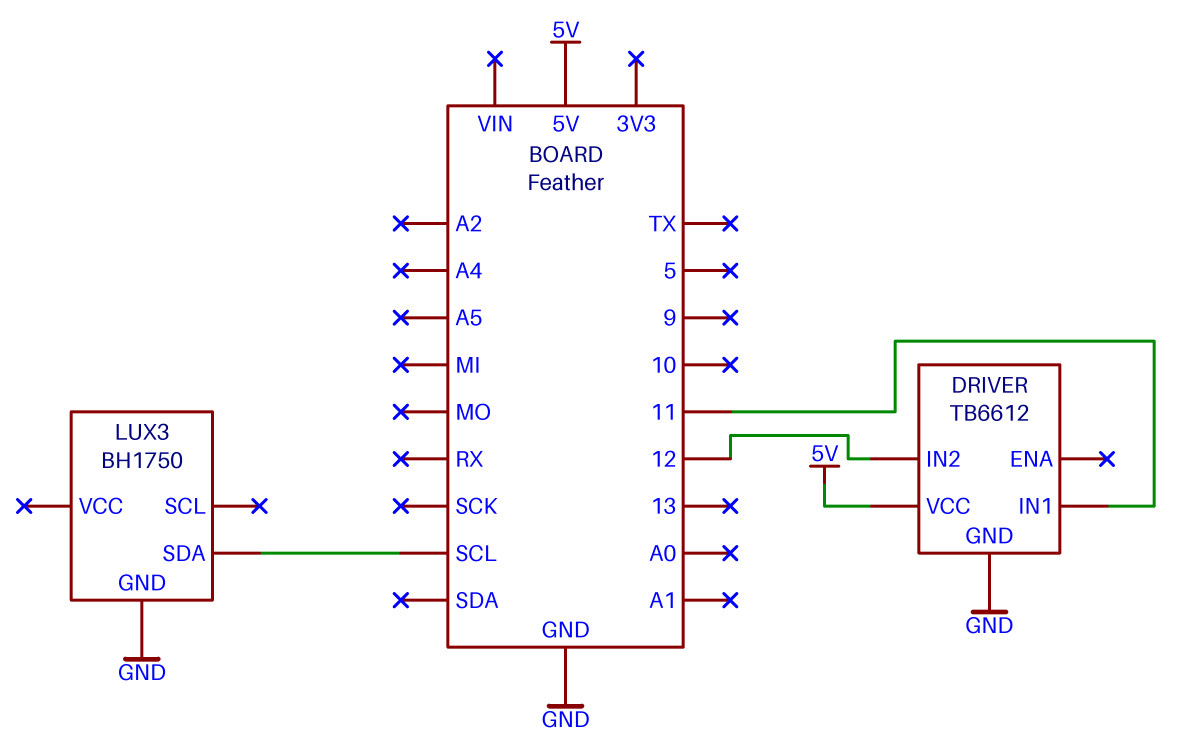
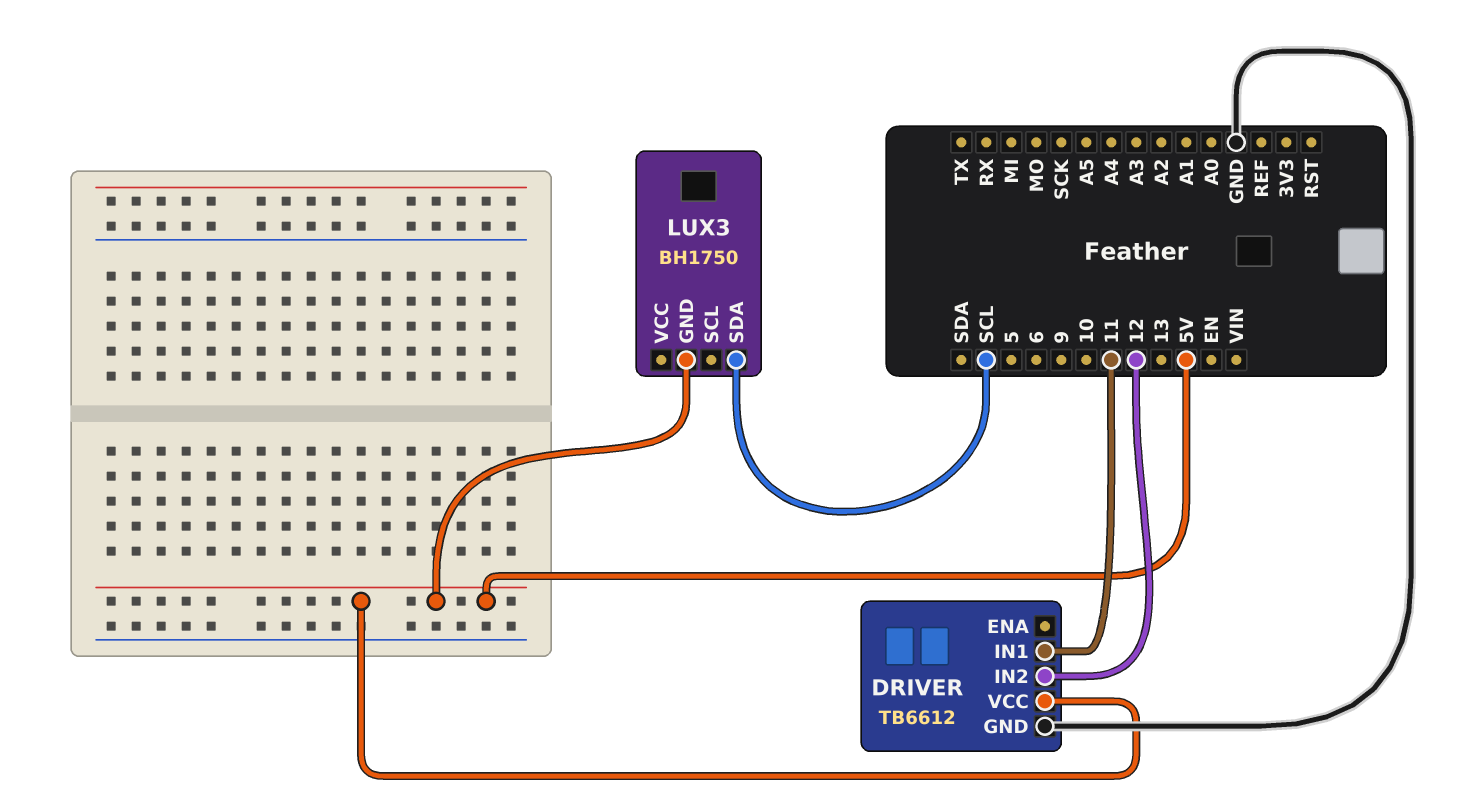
LUX3 pin GND: GND -> 5V

